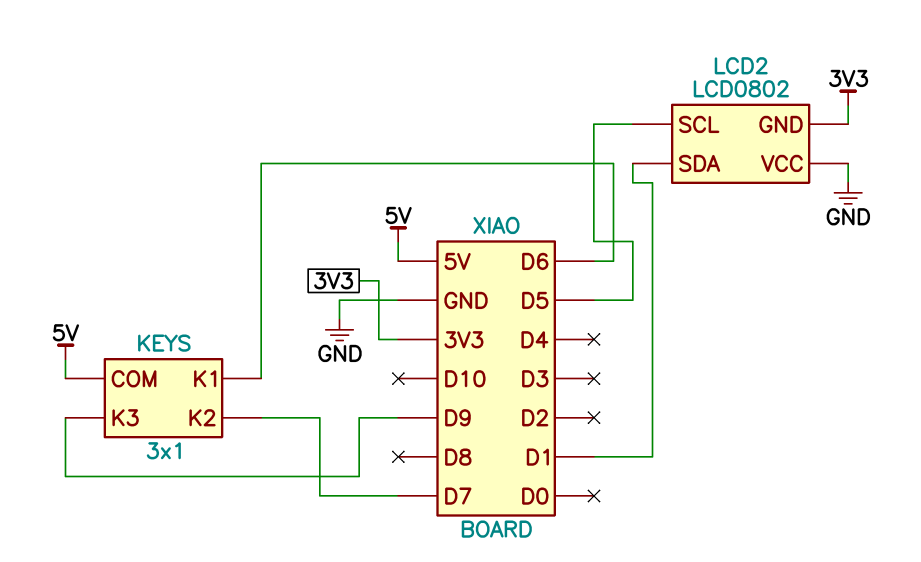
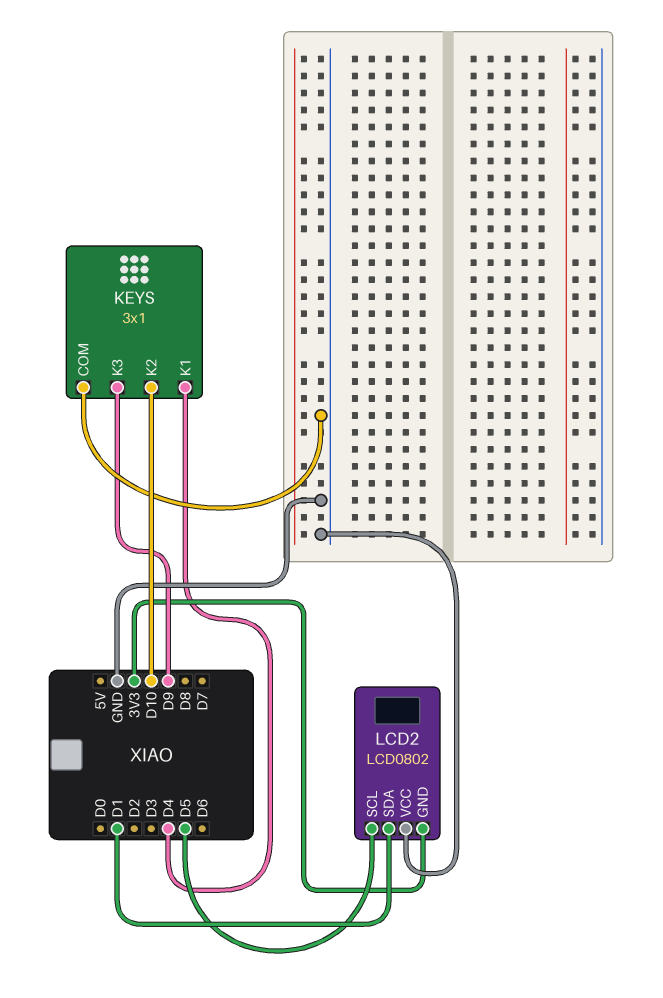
KEYS pin COM: 5V -> GND
KEYS pin K1: D6 -> D4
KEYS pin K2: D7 -> D10

